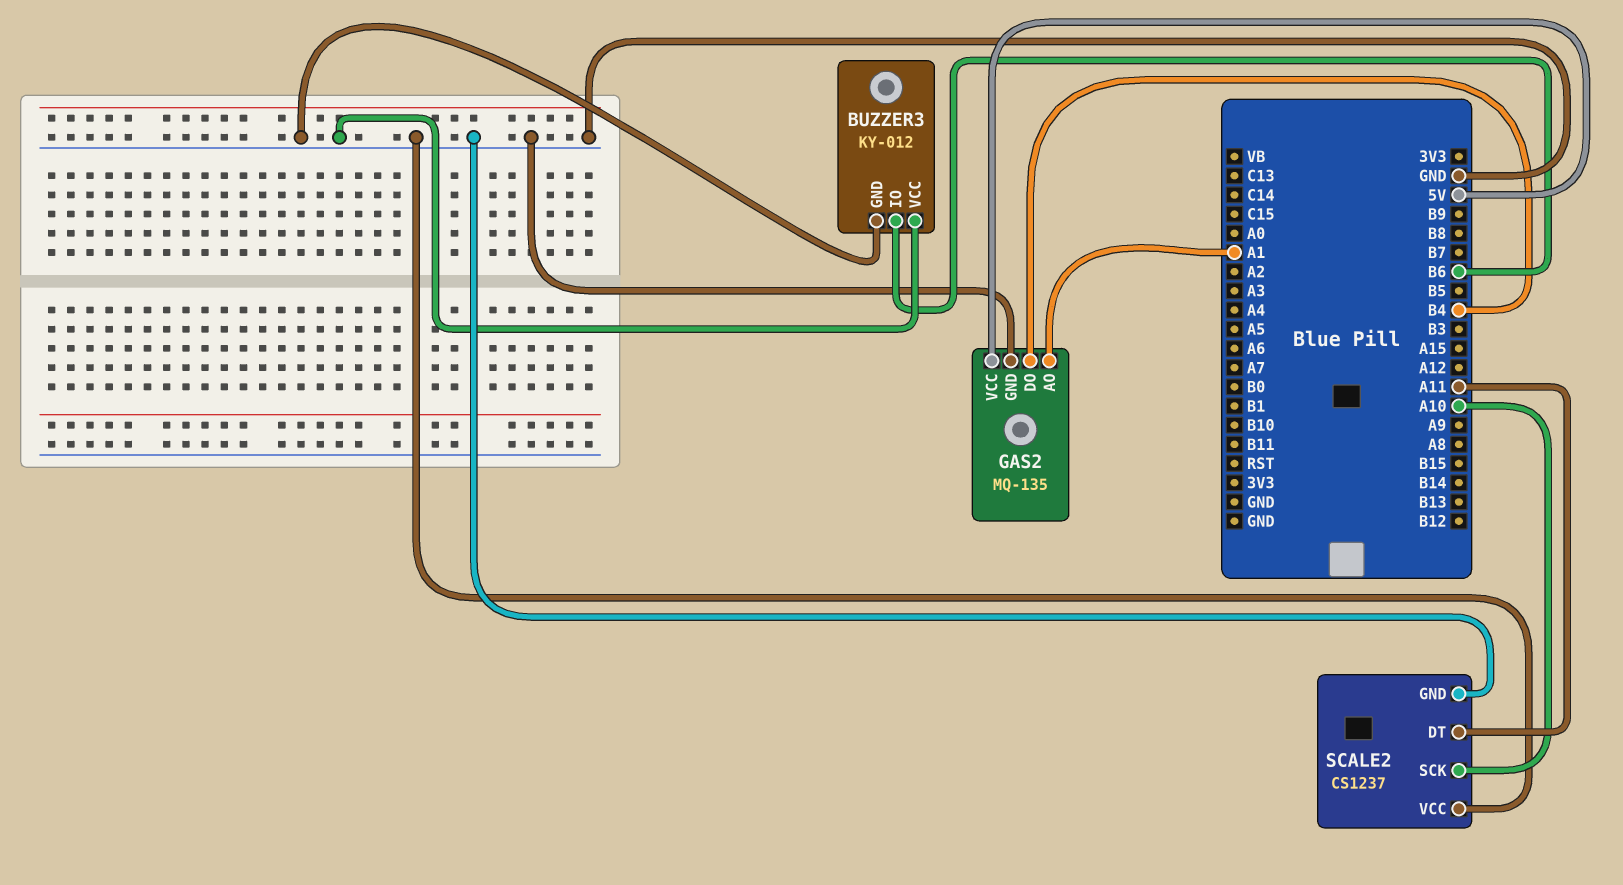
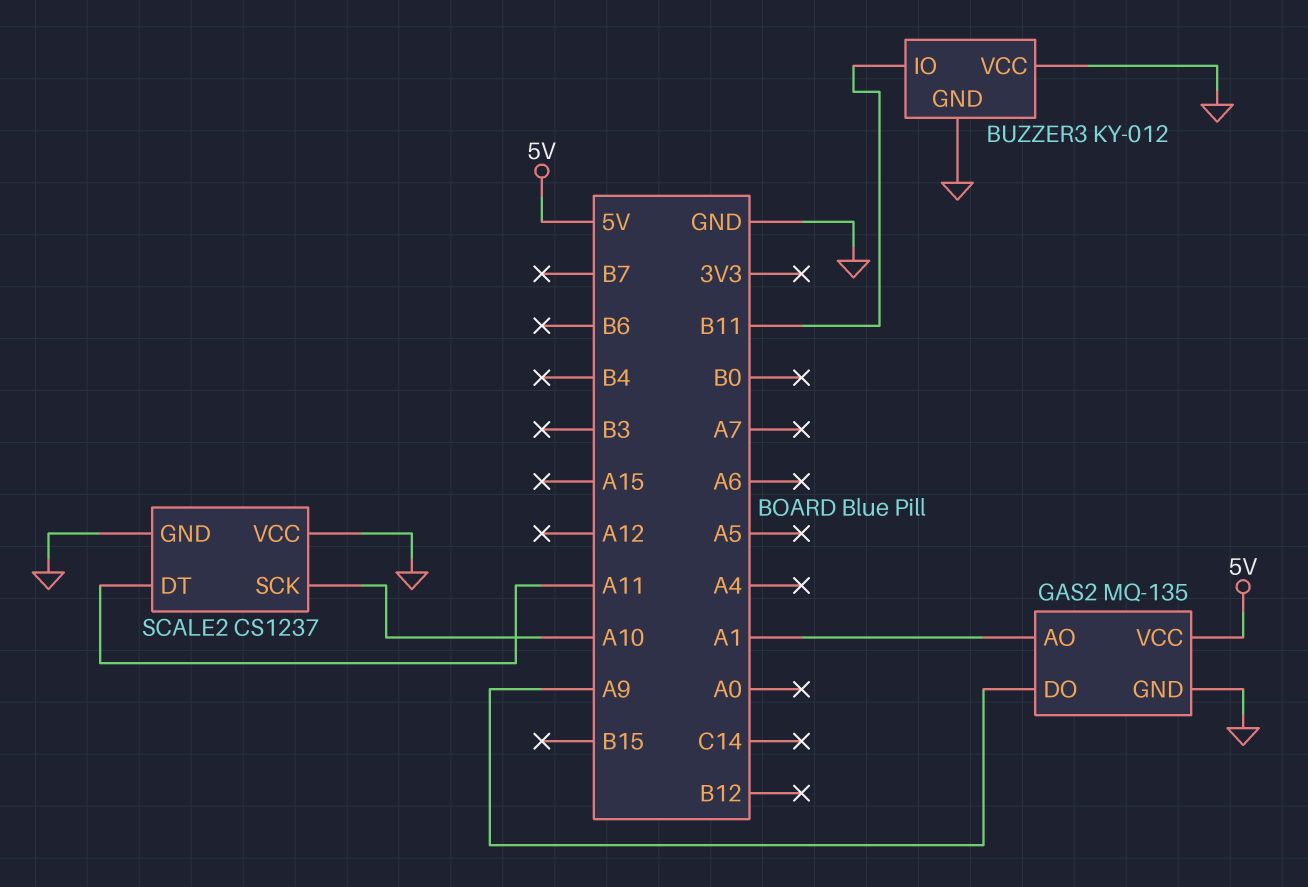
BUZZER3 pin IO: B6 -> B11
GAS2 pin DO: B4 -> A9

